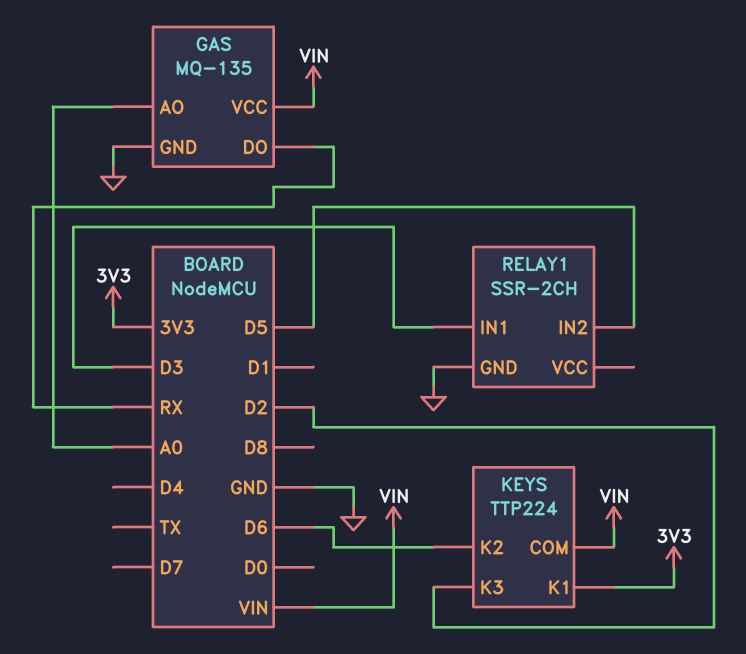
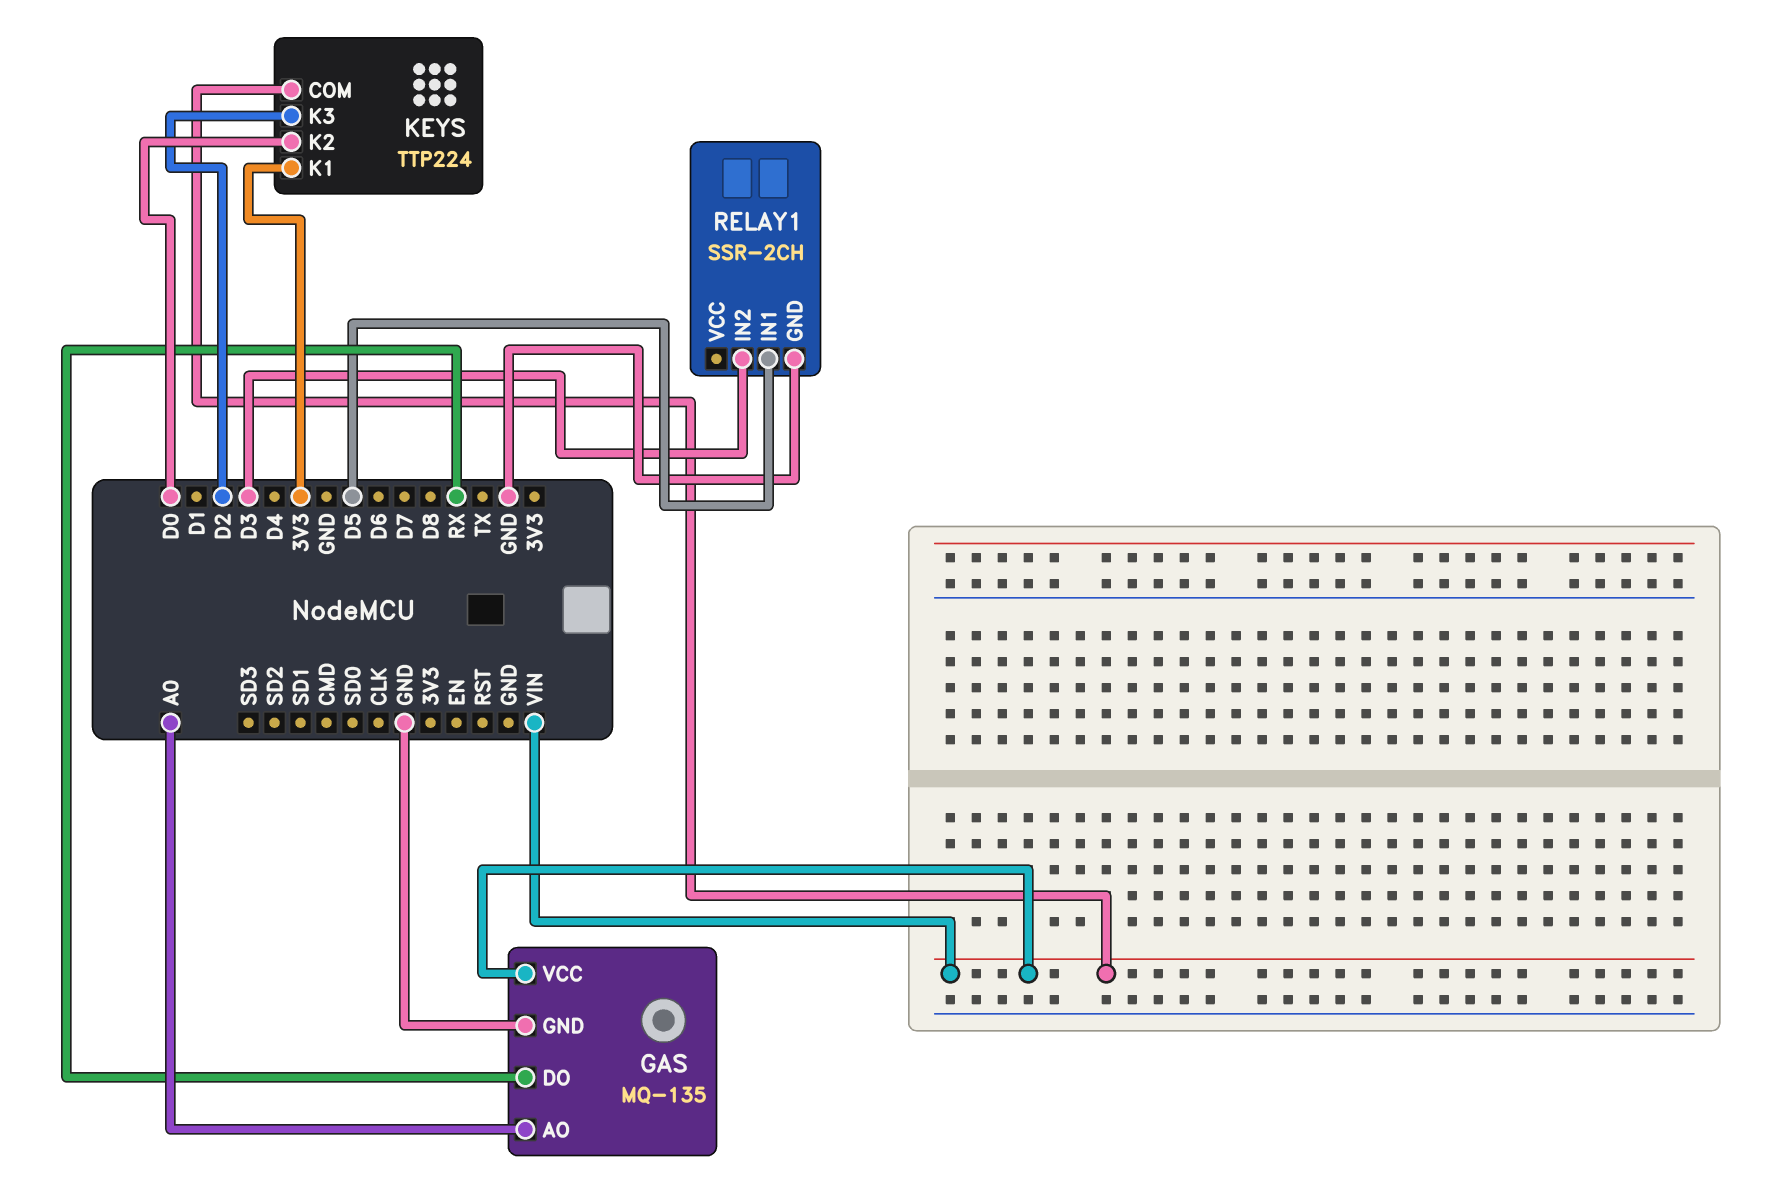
KEYS pin K2: D6 -> D0
RELAY1 pin IN1: D3 -> D5
RELAY1 pin IN2: D5 -> D3

